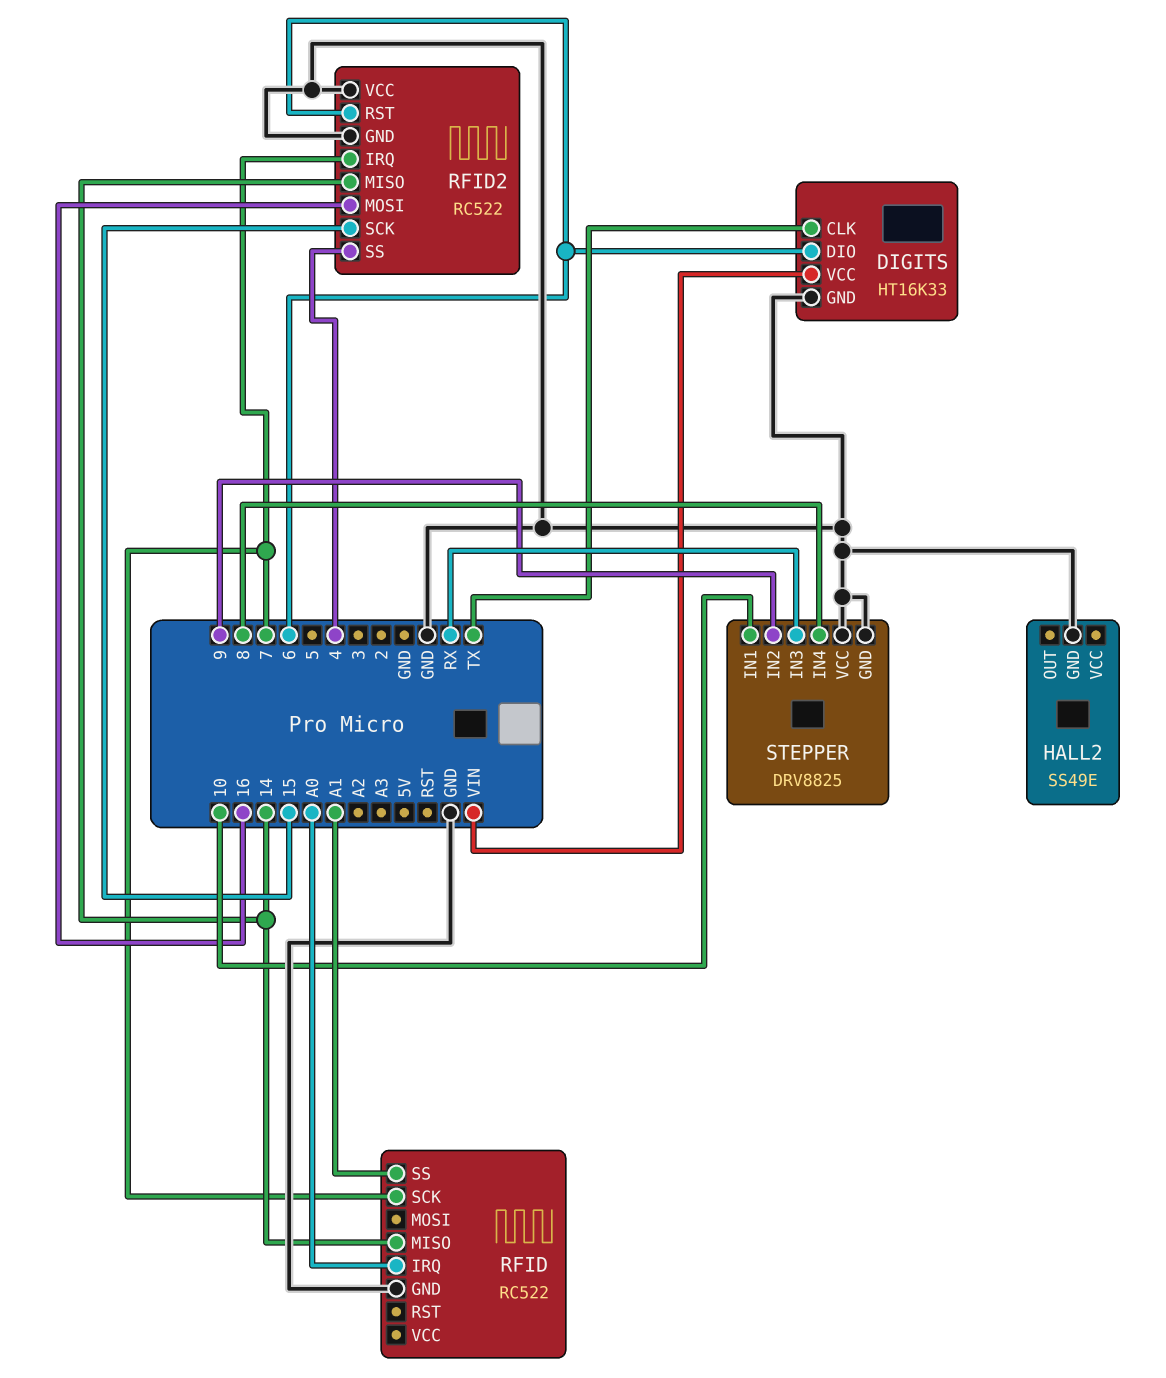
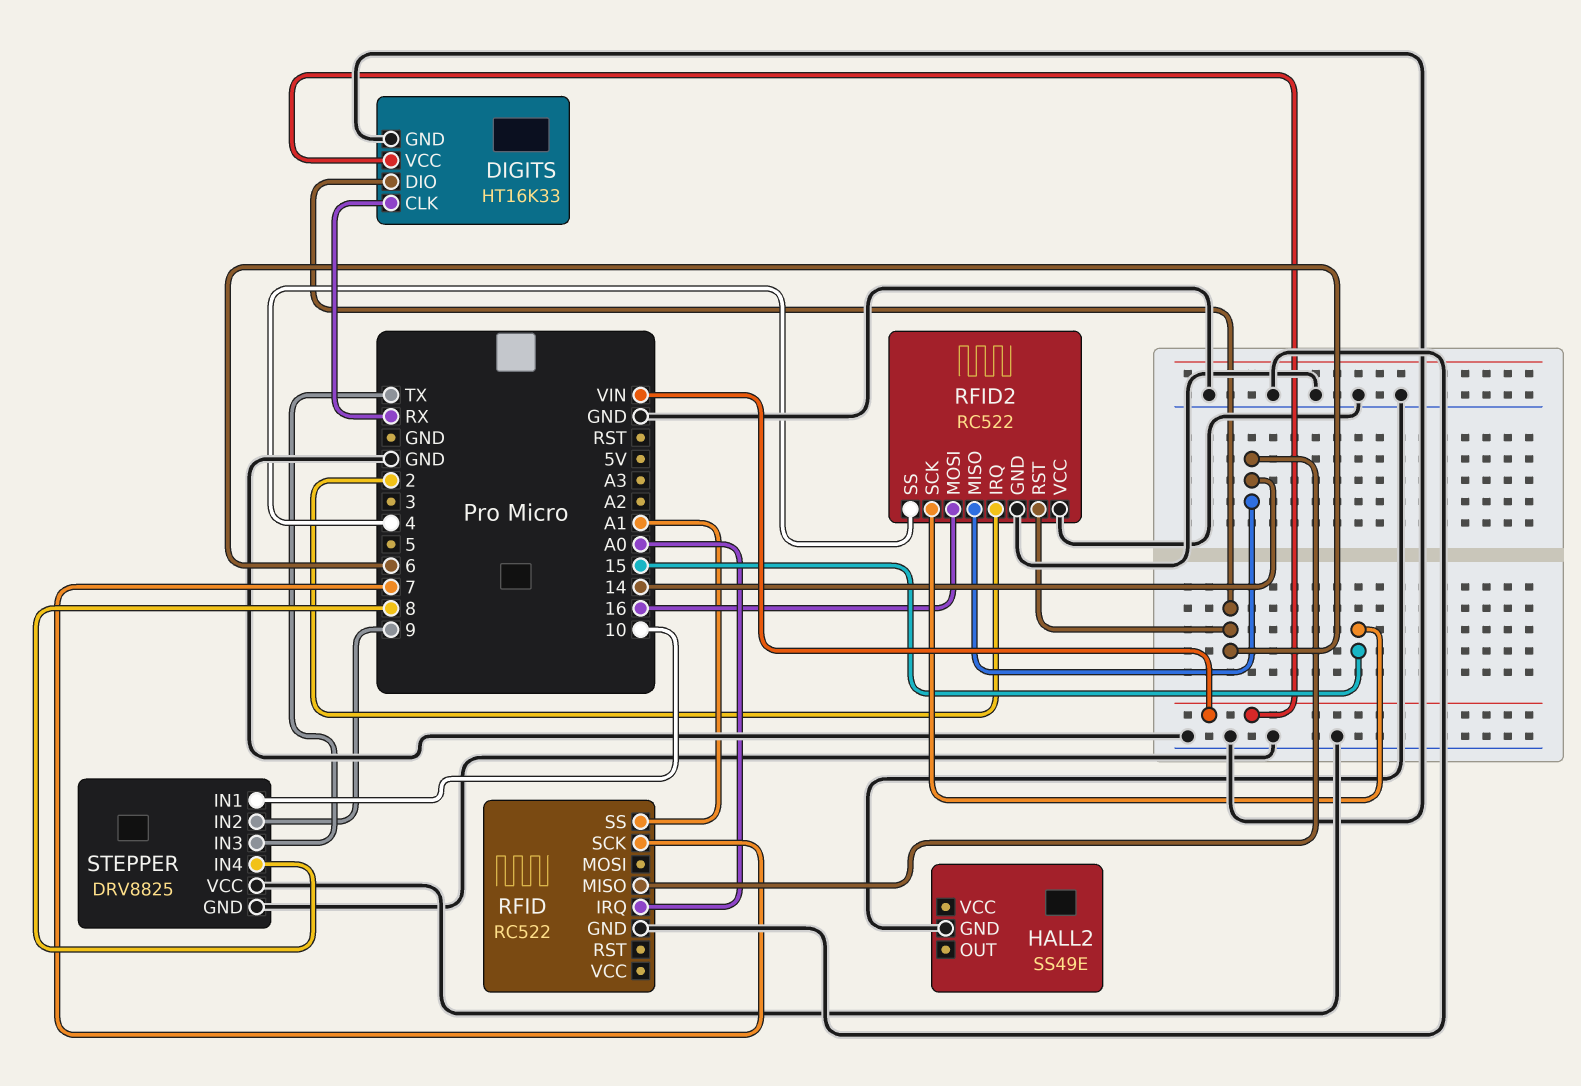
DIGITS pin CLK: TX -> RX
RFID2 pin IRQ: 7 -> 2
STEPPER pin IN3: RX -> TX

